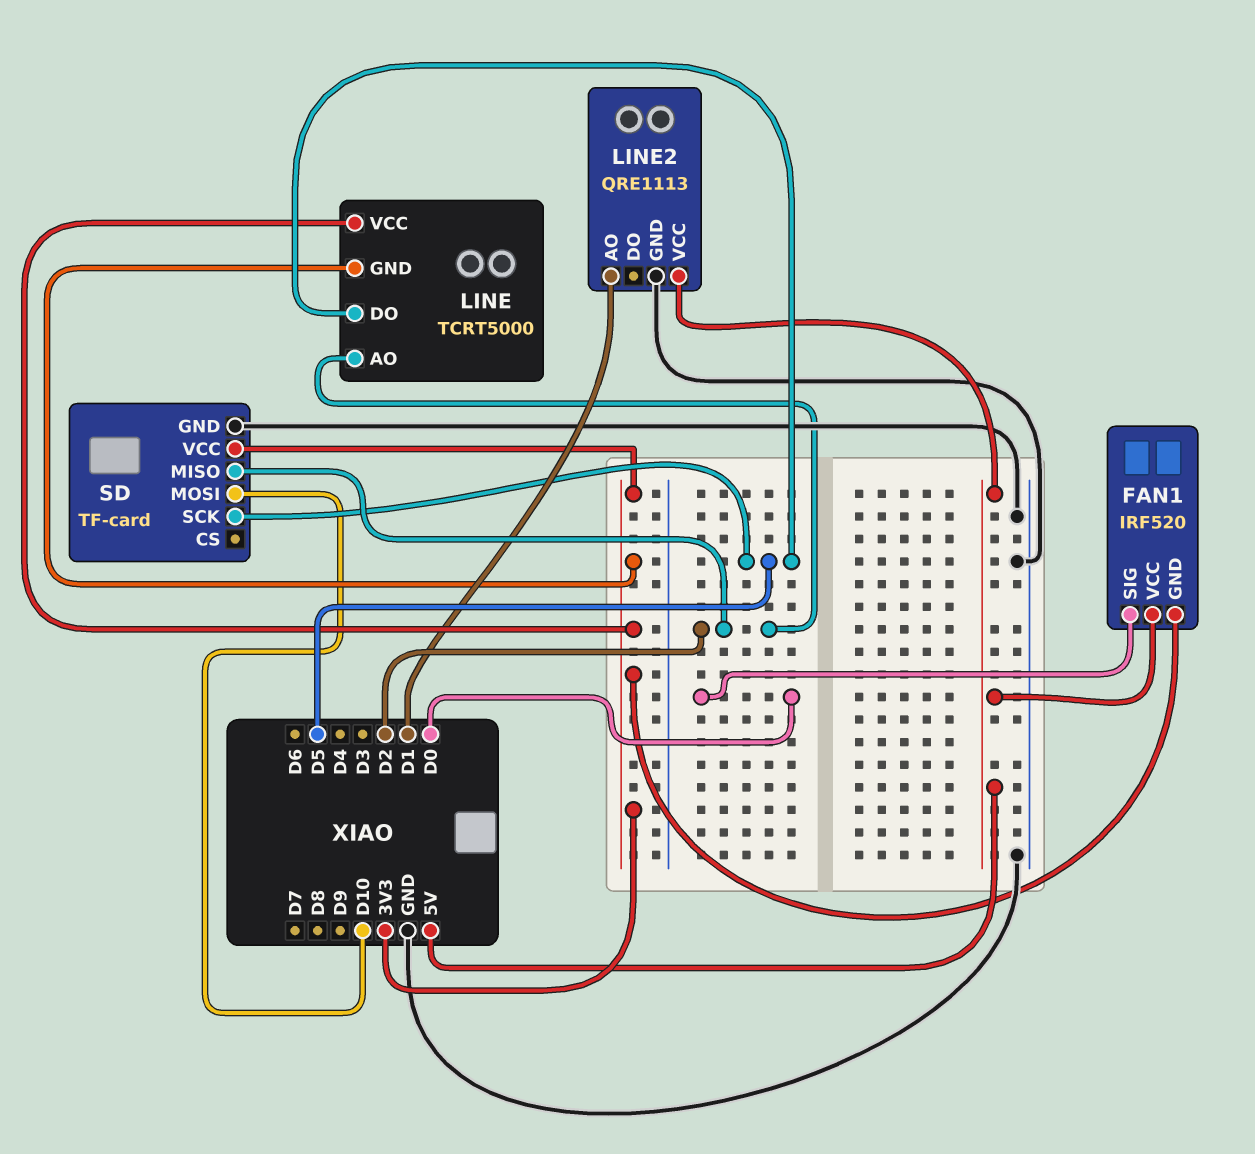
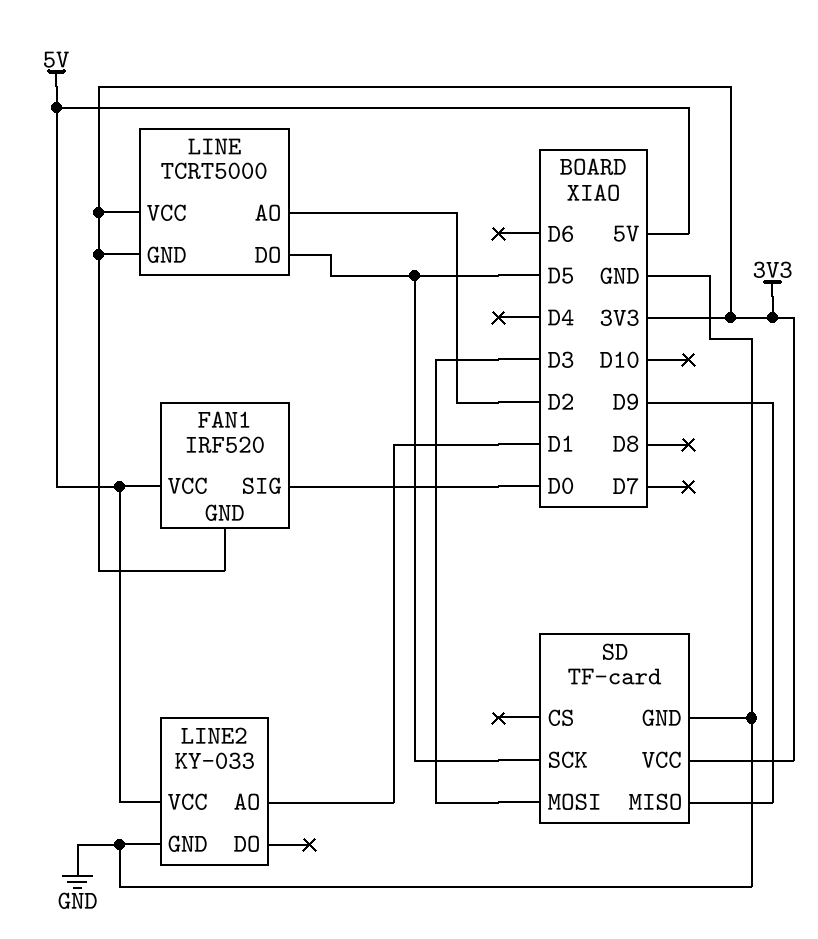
LINE2: QRE1113 -> KY-033
SD pin MISO: D2 -> D9
SD pin MOSI: D10 -> D3

